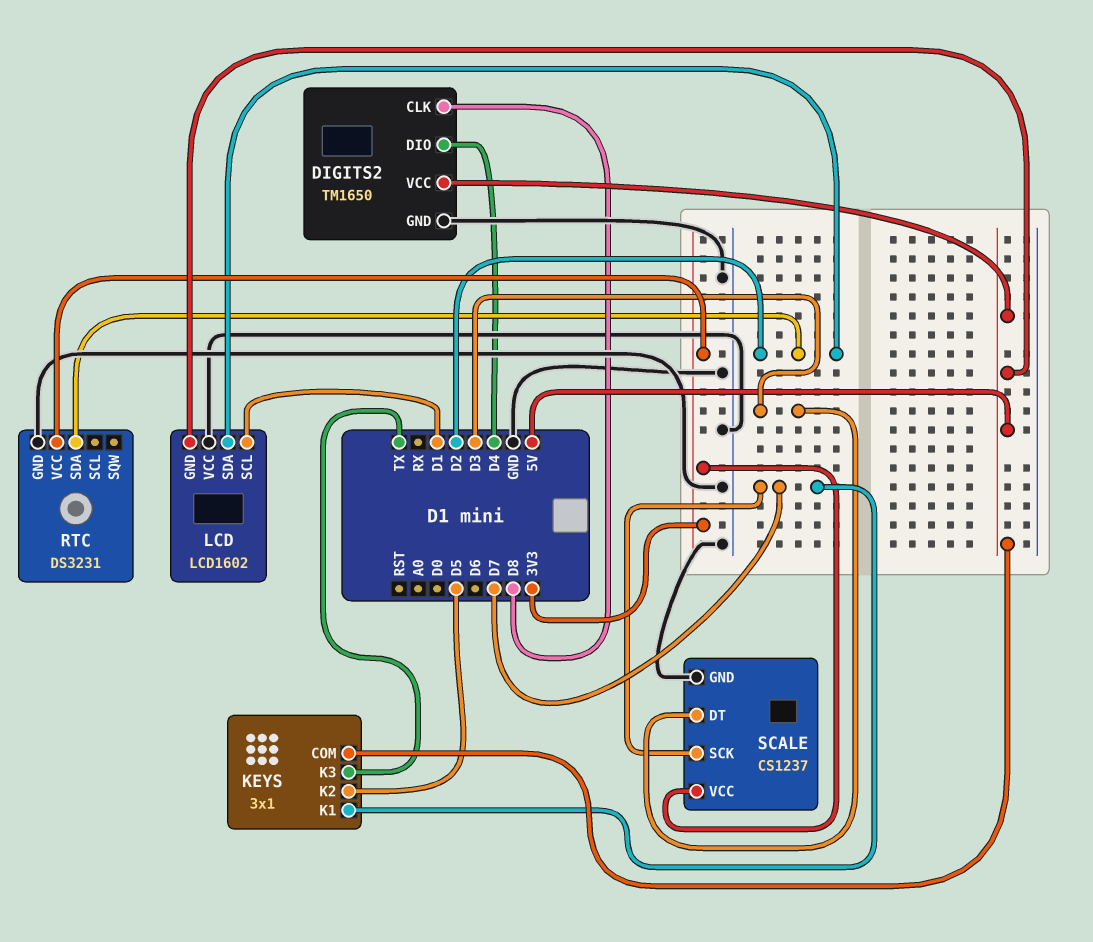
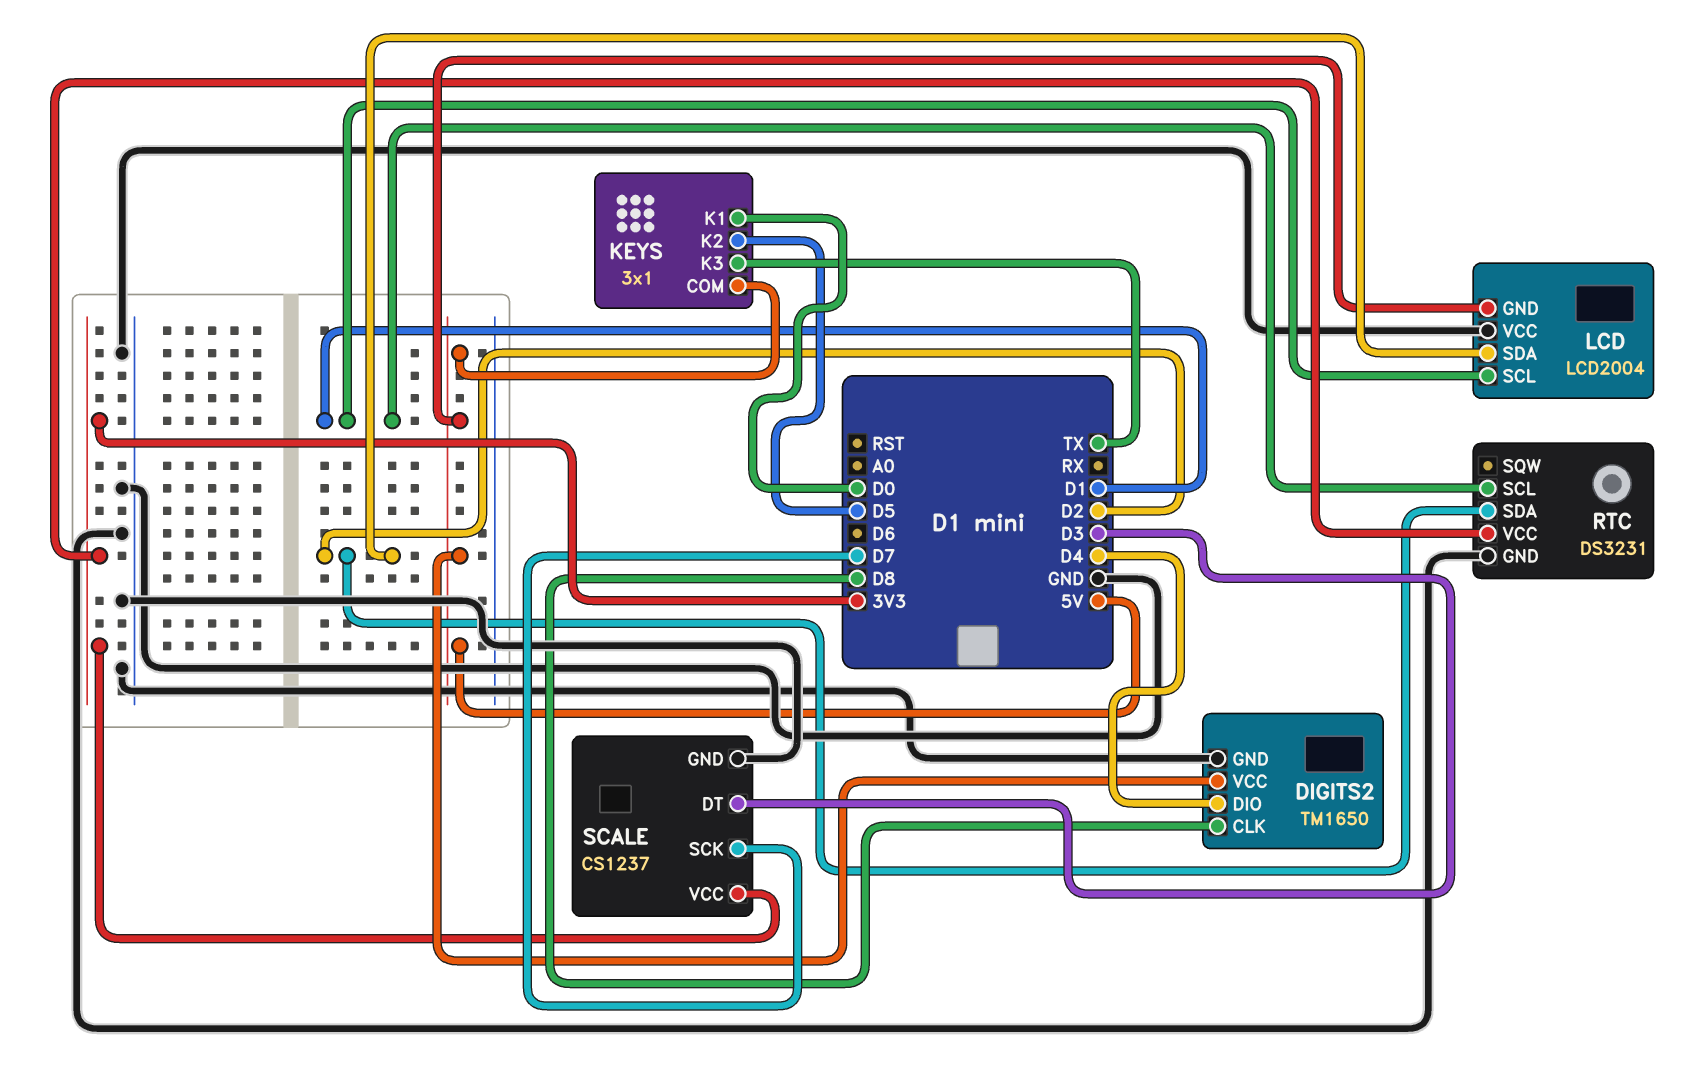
KEYS pin K1: D7 -> D0
LCD: LCD1602 -> LCD2004
RTC pin SCL: none -> D1

